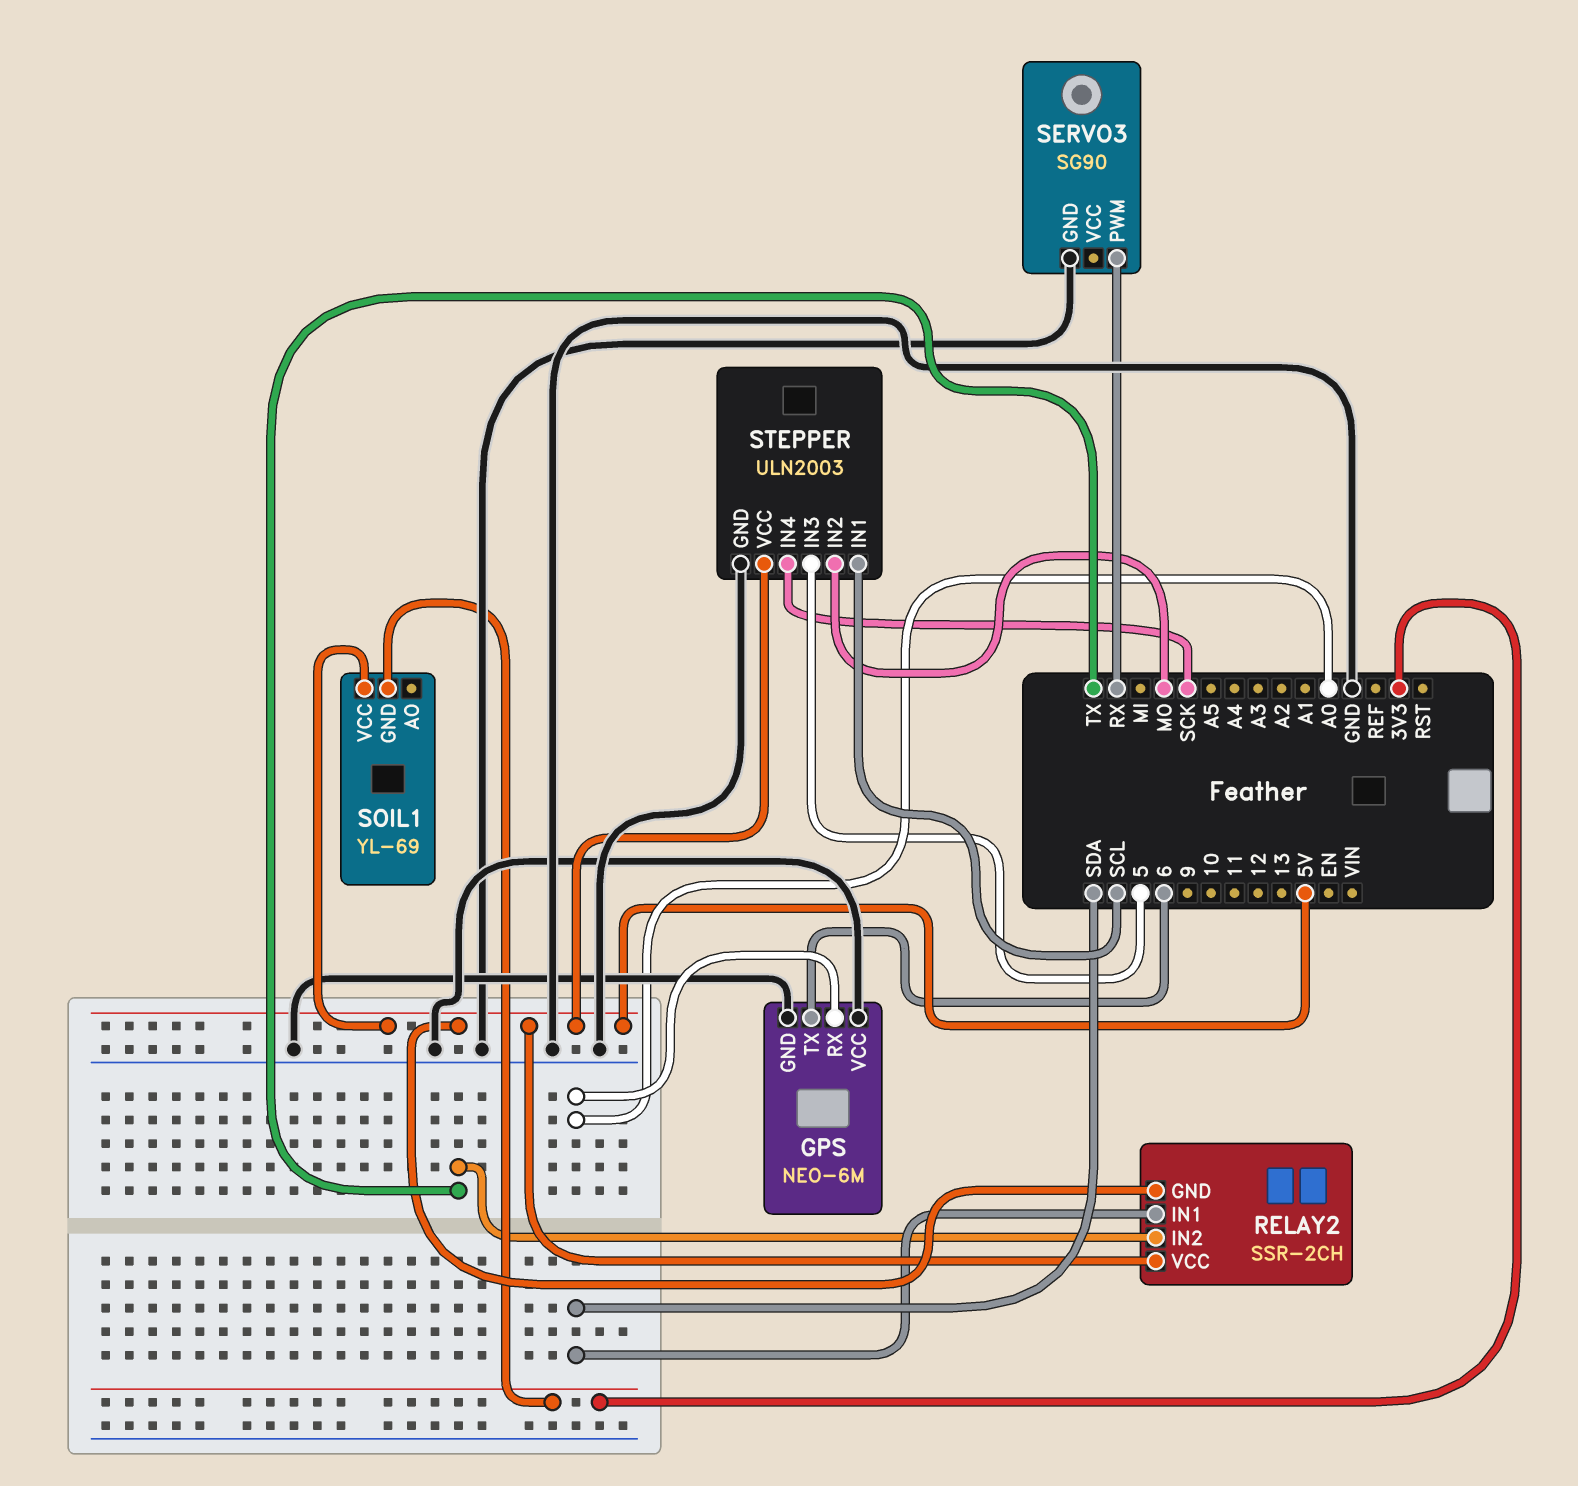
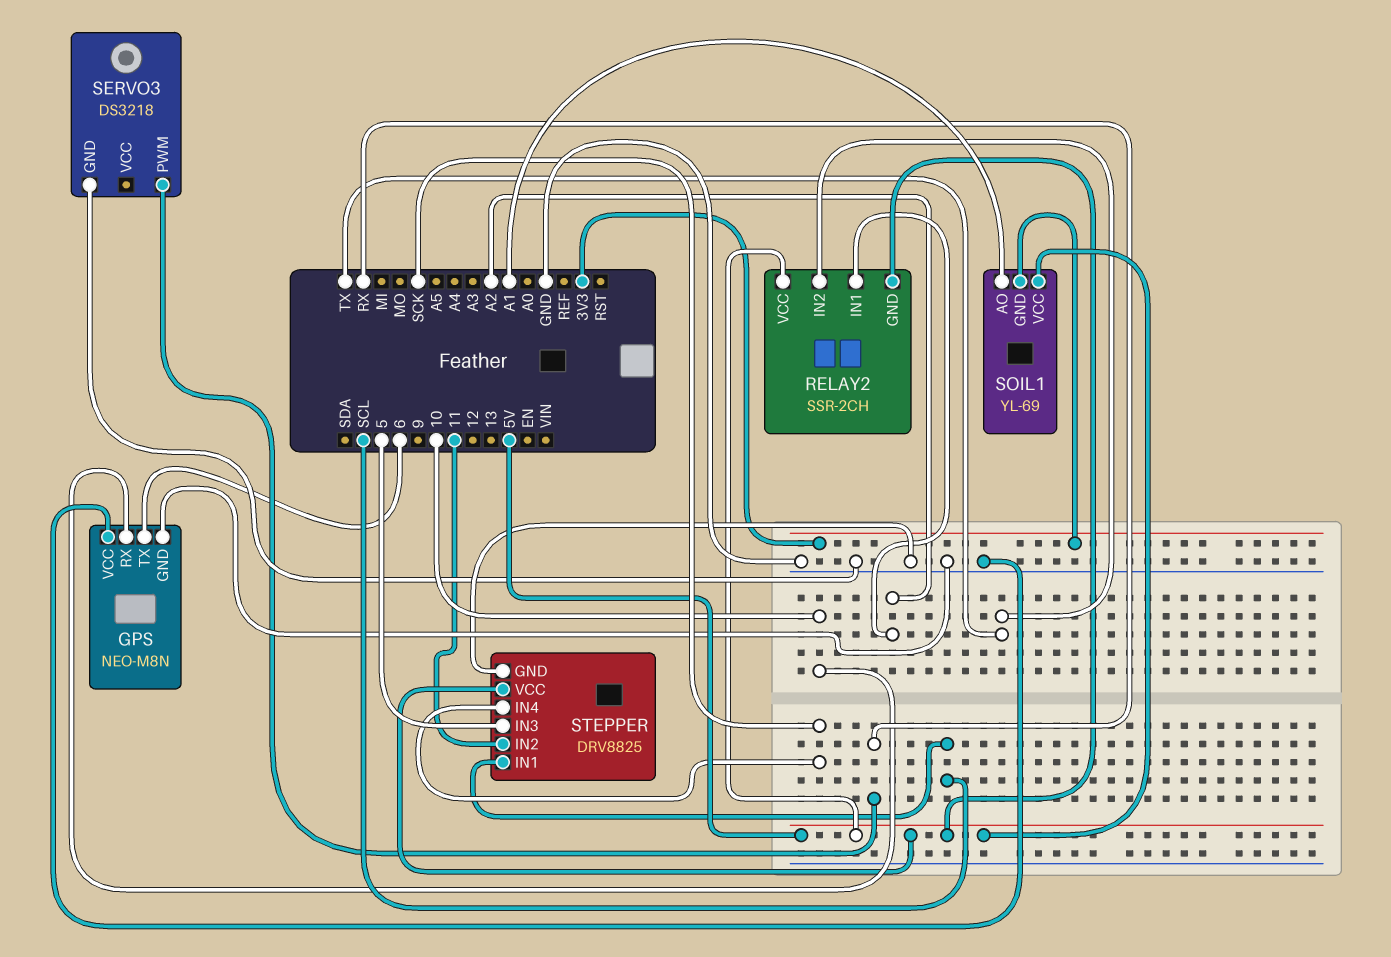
GPS: NEO-6M -> NEO-M8N
GPS pin RX: A0 -> 10
RELAY2 pin IN1: SDA -> A2
SERVO3: SG90 -> DS3218
SOIL1 pin AO: none -> A1
STEPPER: ULN2003 -> DRV8825
STEPPER pin IN2: MO -> 11

